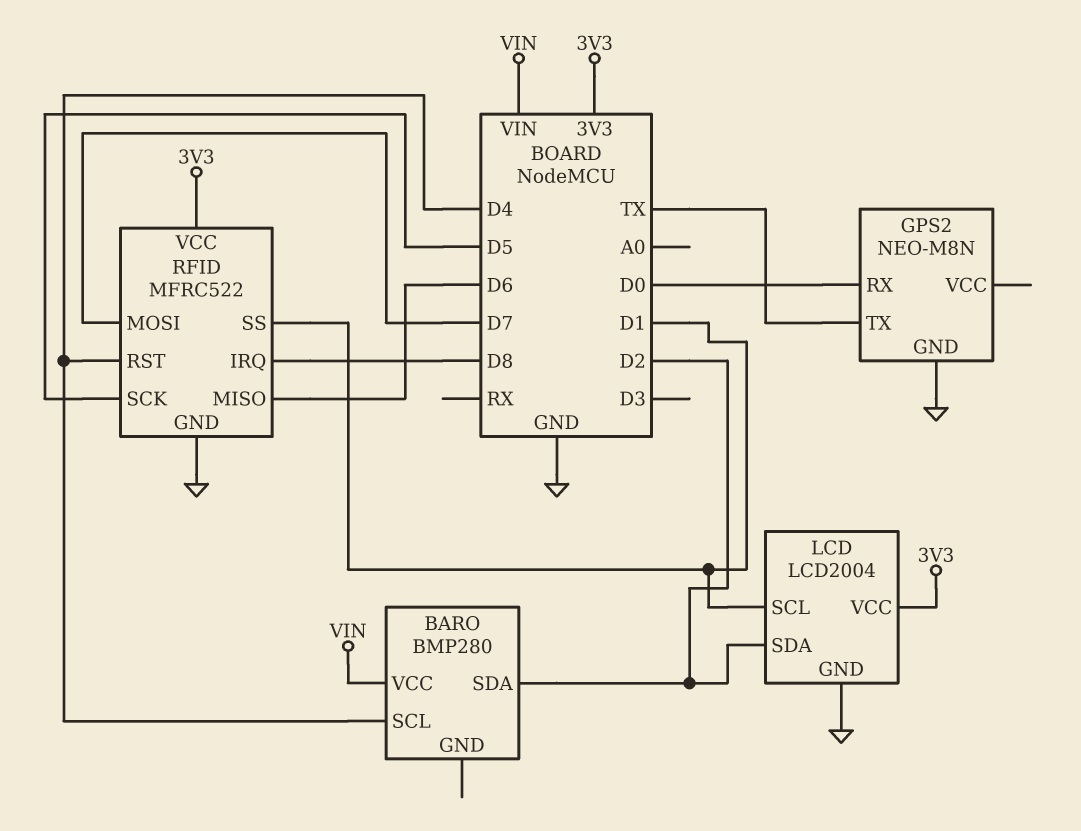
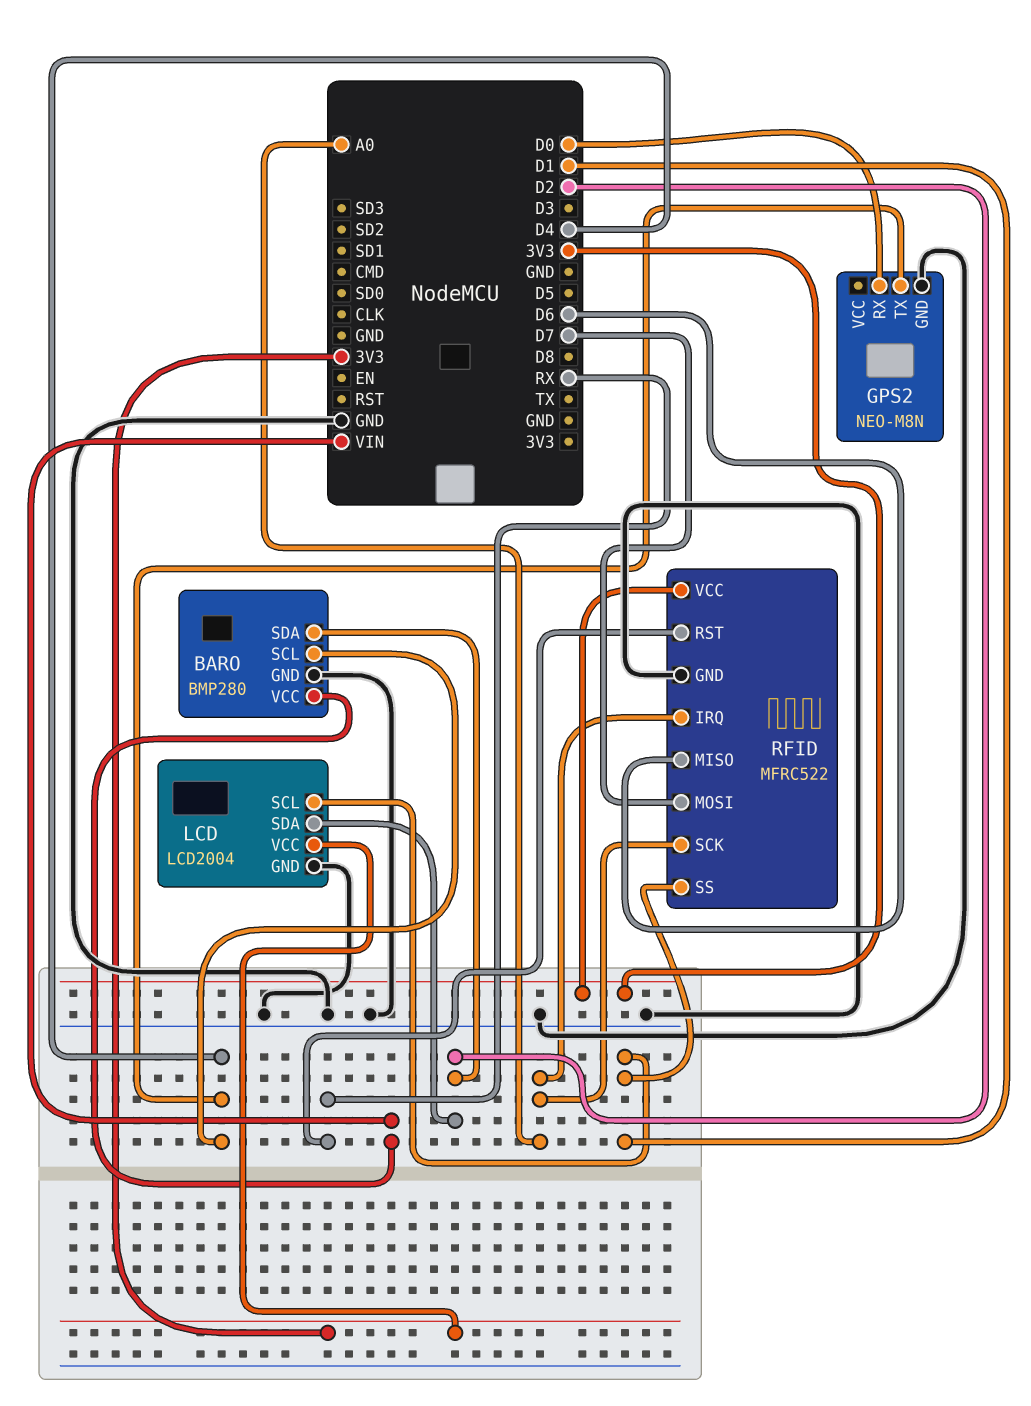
BARO pin GND: none -> GND
GPS2 pin TX: TX -> D4
RFID pin IRQ: D8 -> A0
RFID pin RST: D4 -> RX
RFID pin SCK: D5 -> A0

